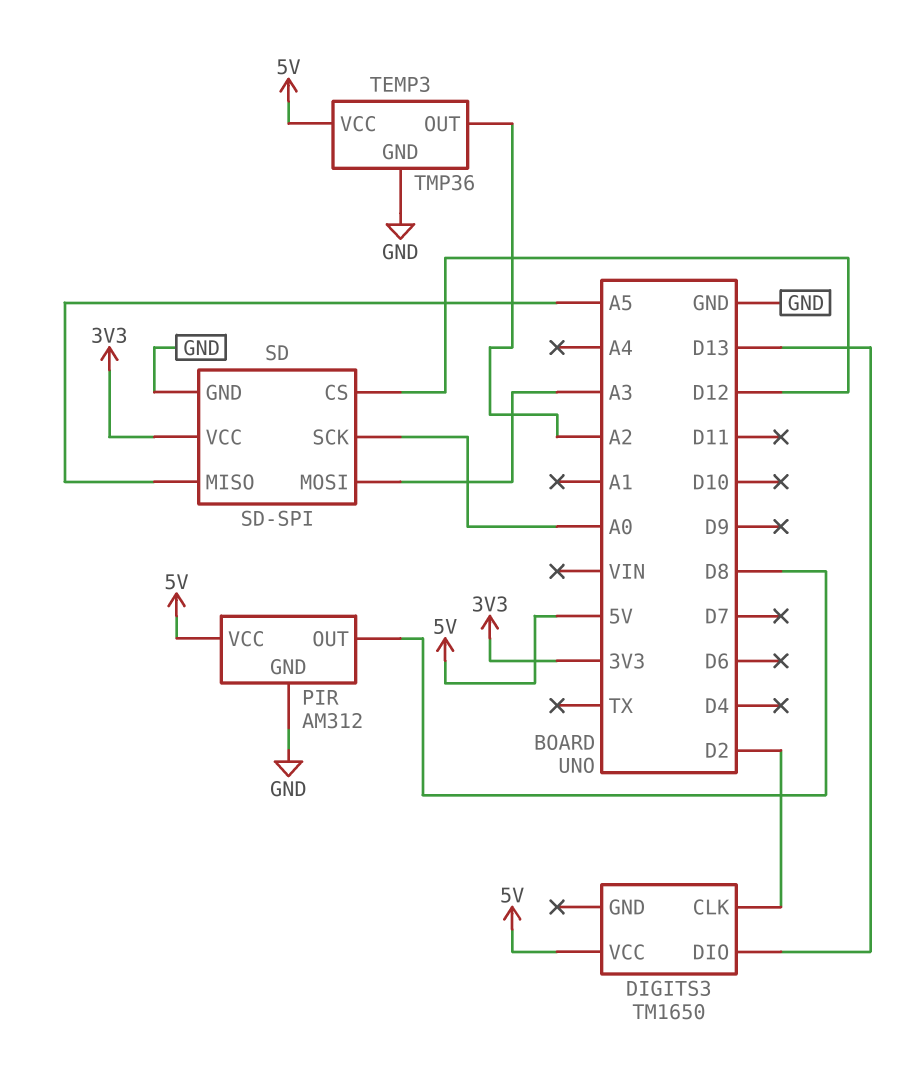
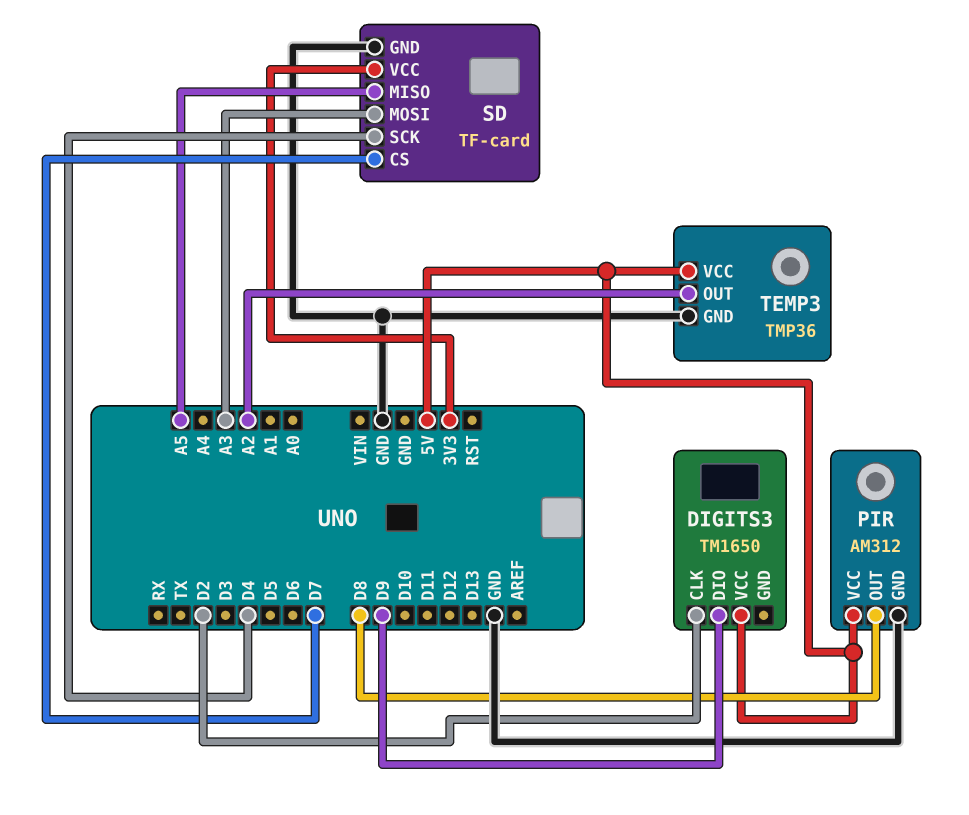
DIGITS3 pin DIO: D13 -> D9
SD: SD-SPI -> TF-card
SD pin CS: D12 -> D7
SD pin SCK: A0 -> D4

